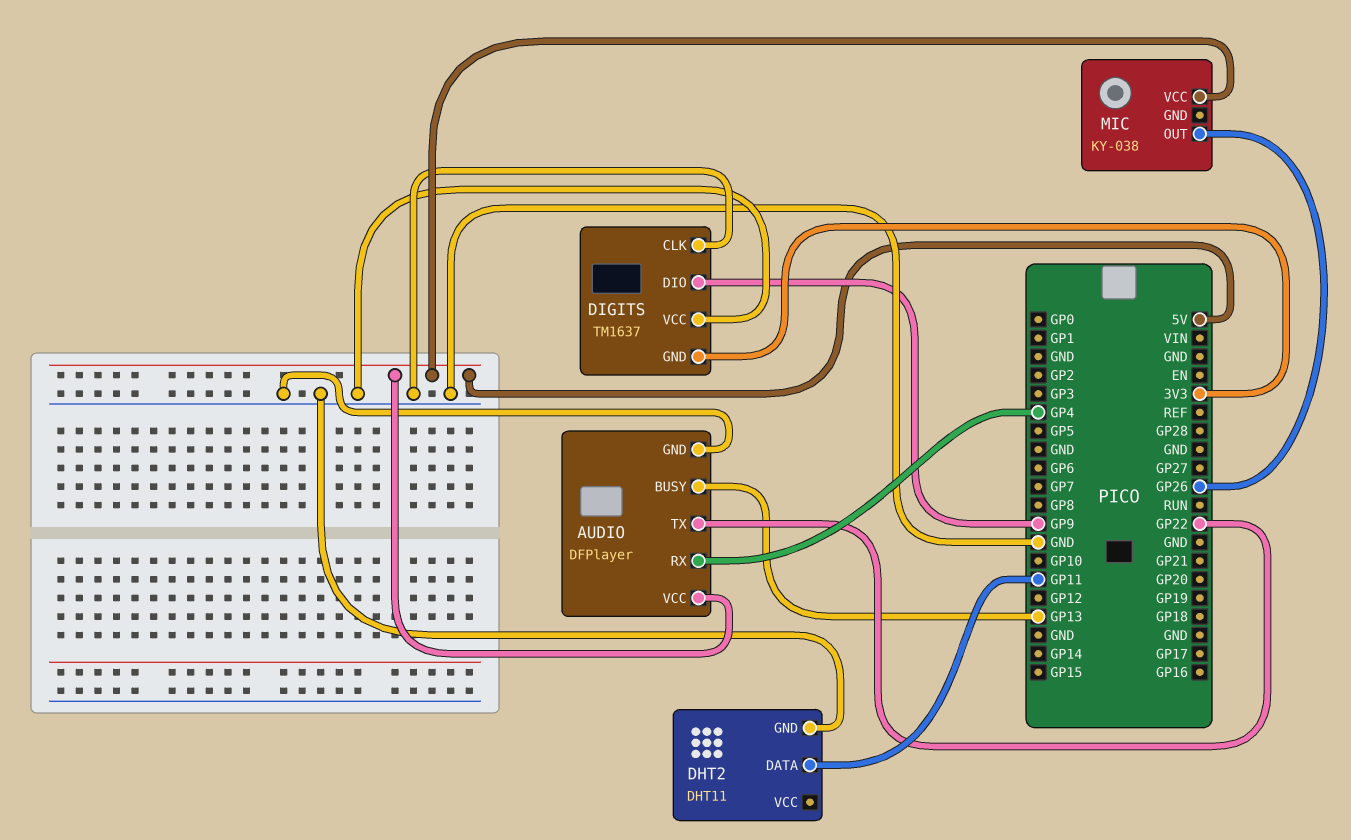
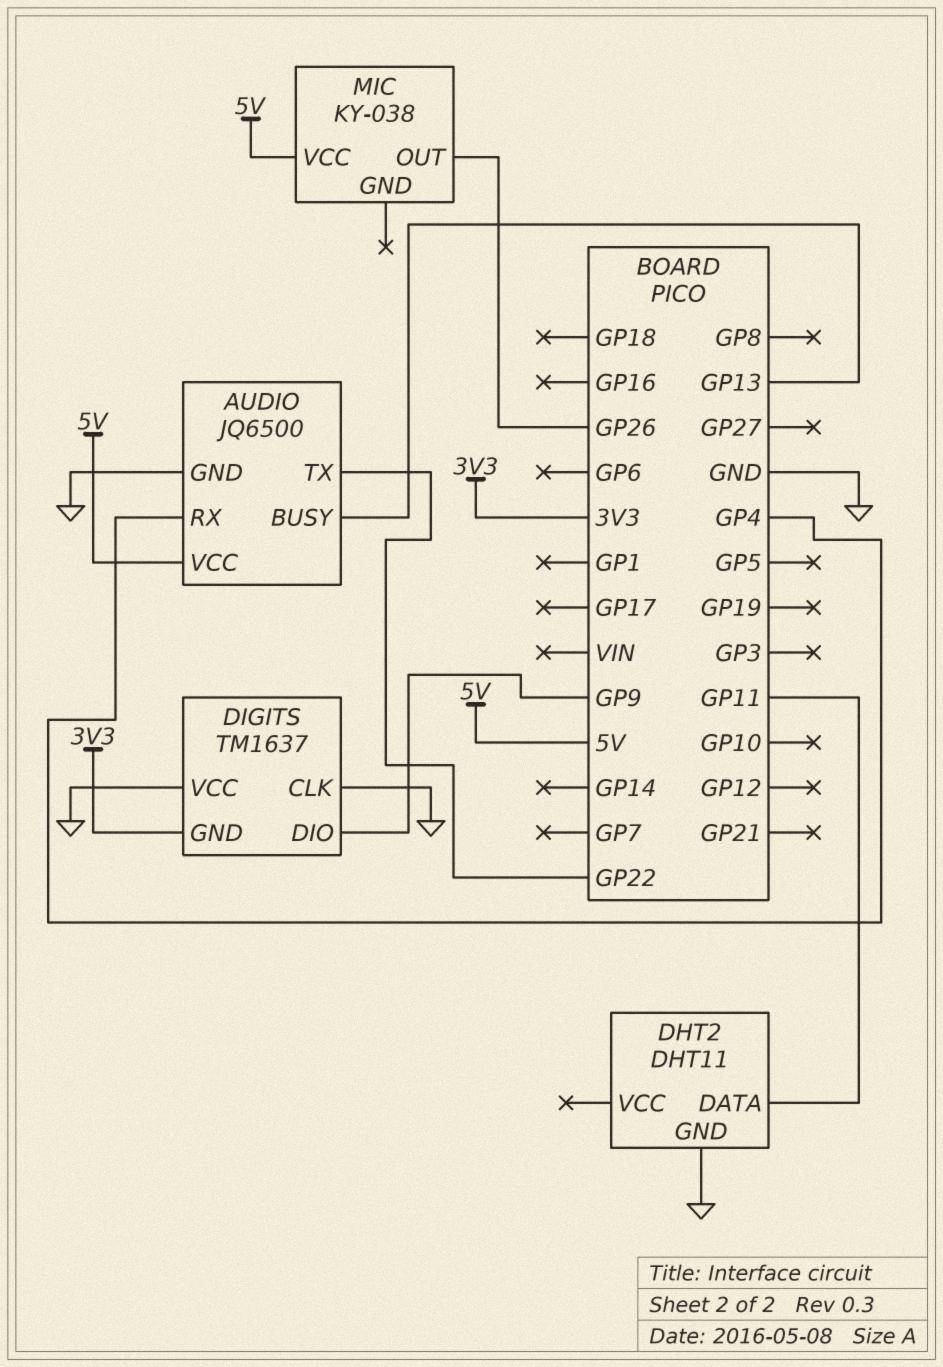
AUDIO: DFPlayer -> JQ6500

